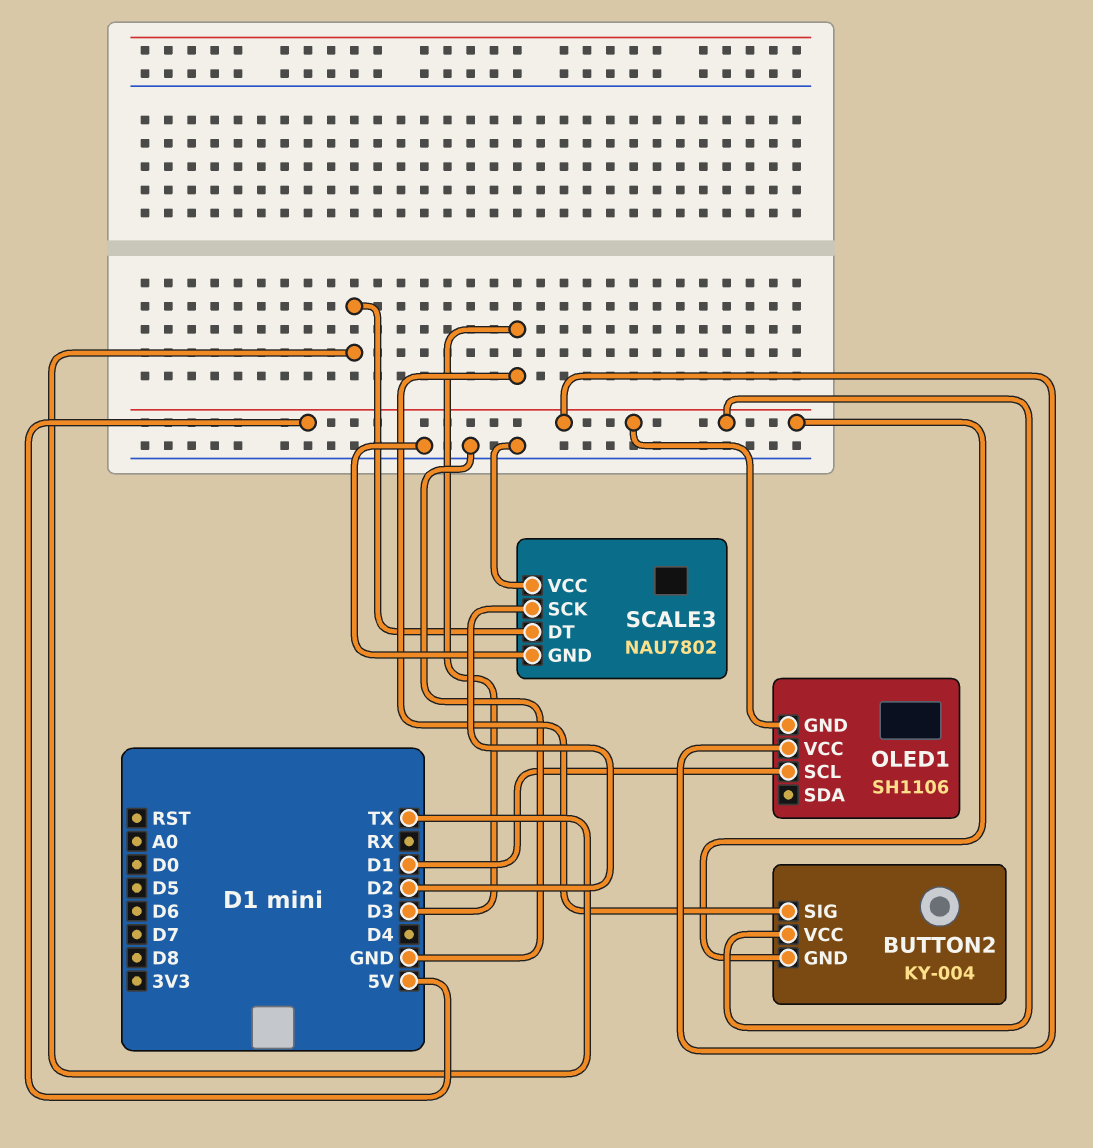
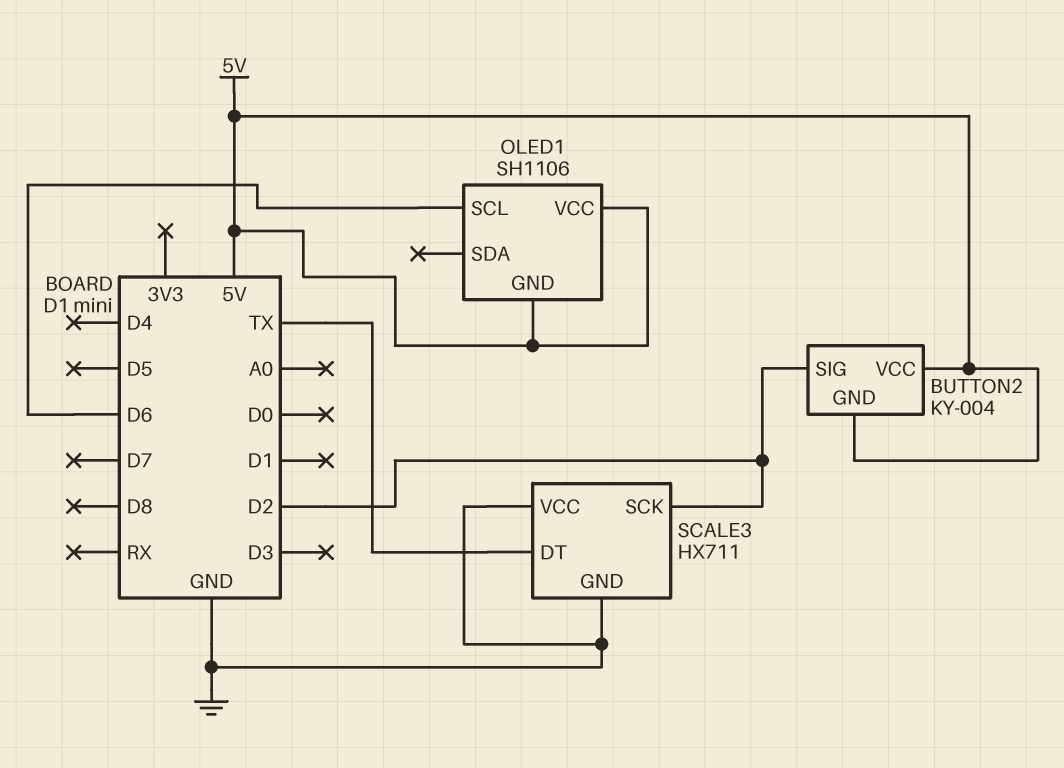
BUTTON2 pin SIG: D3 -> D2
OLED1 pin SCL: D1 -> D6
SCALE3: NAU7802 -> HX711

